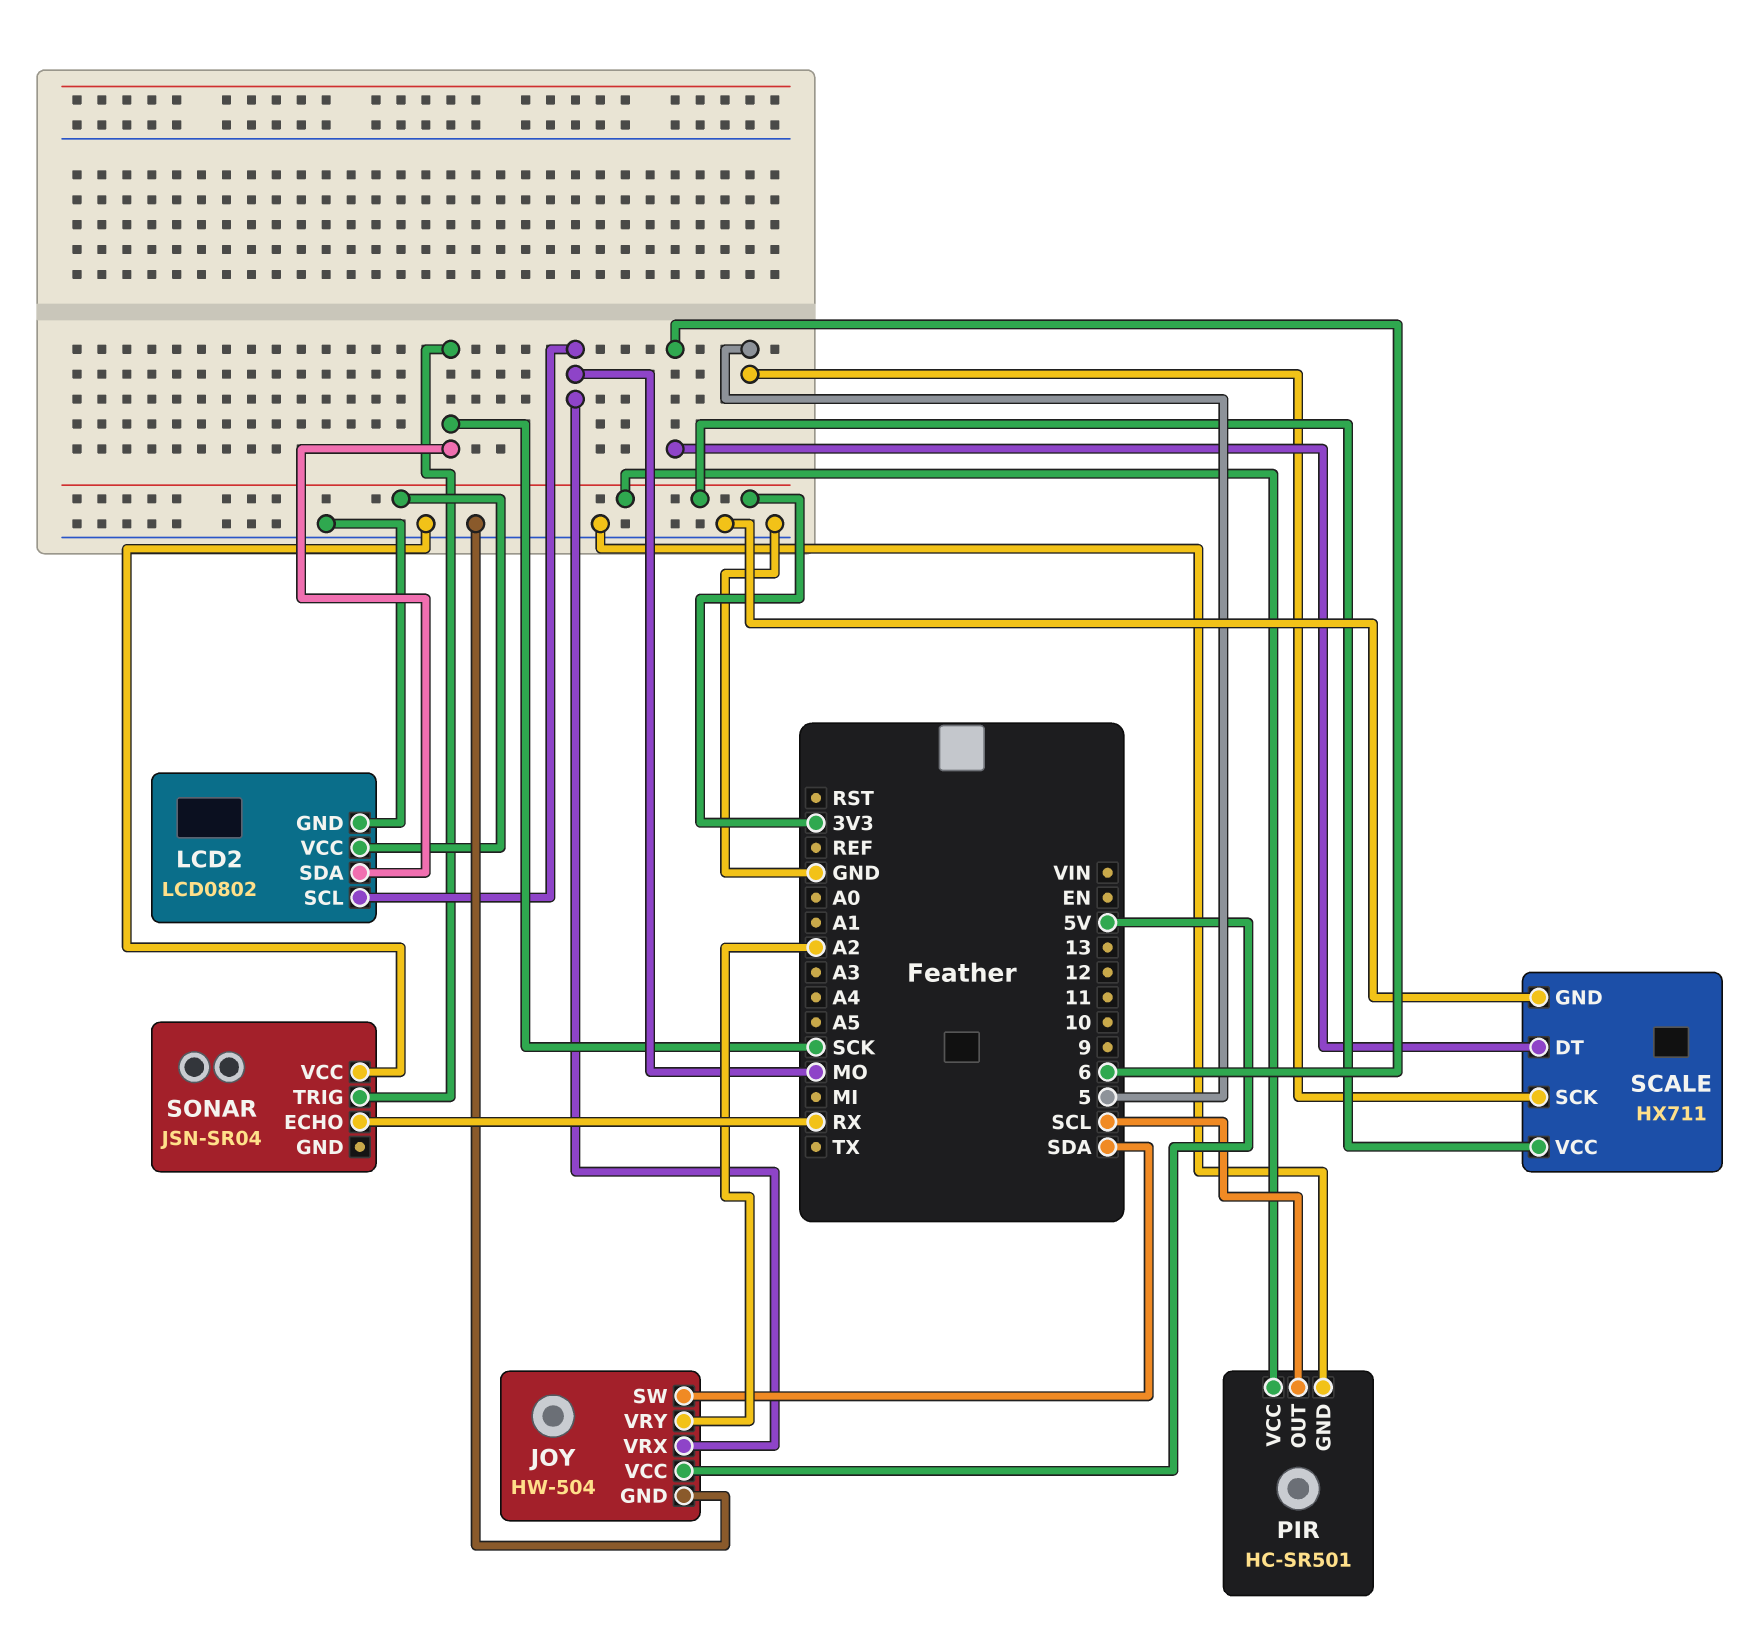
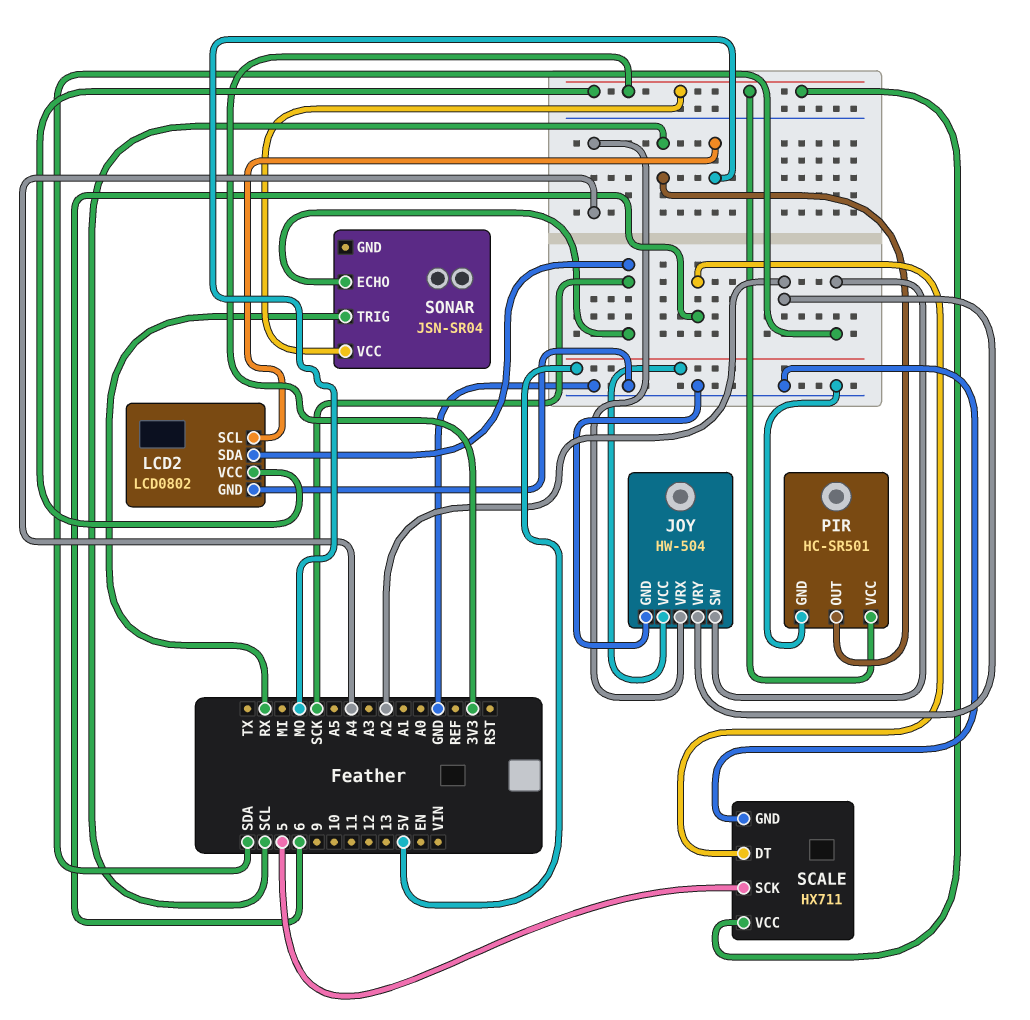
JOY pin VRX: MO -> A4
SONAR pin ECHO: RX -> SCK
SONAR pin TRIG: SCK -> RX
SONAR pin VCC: GND -> 3V3

